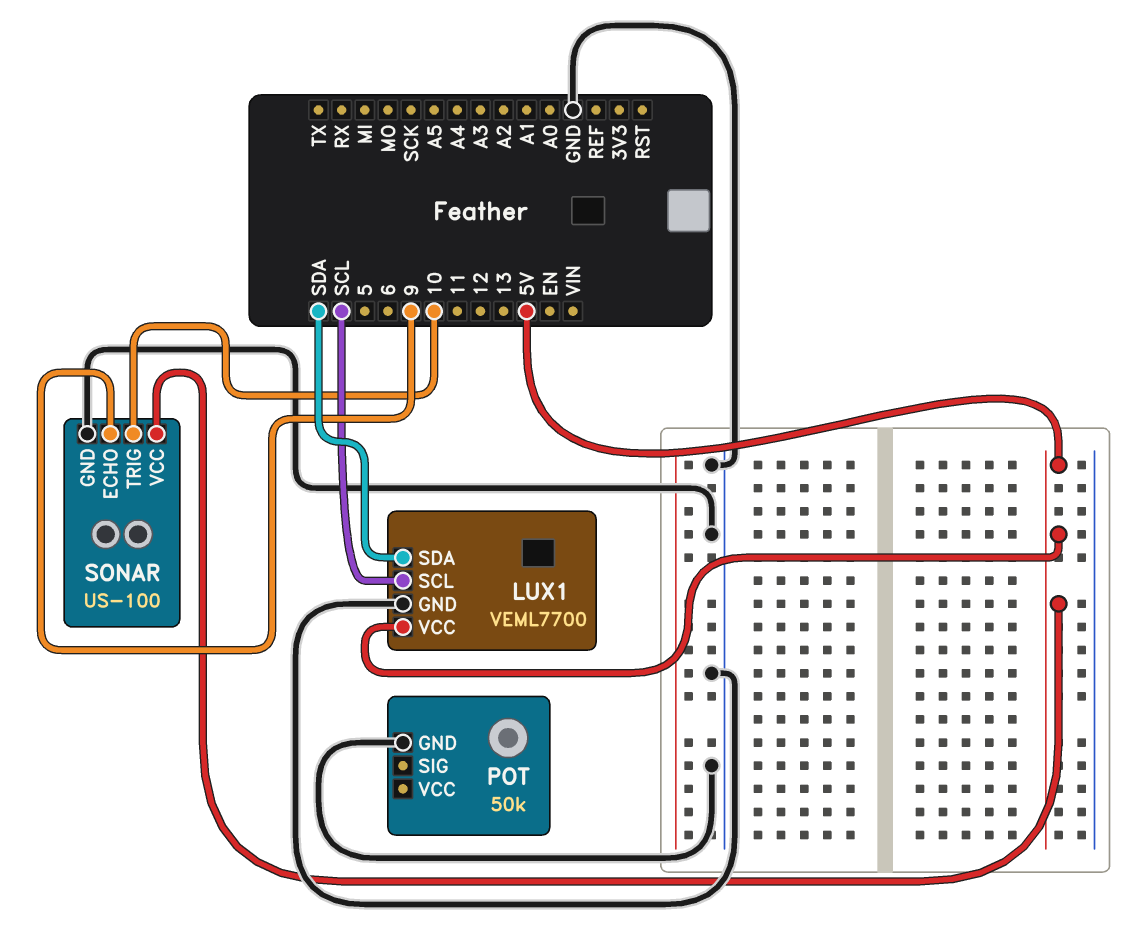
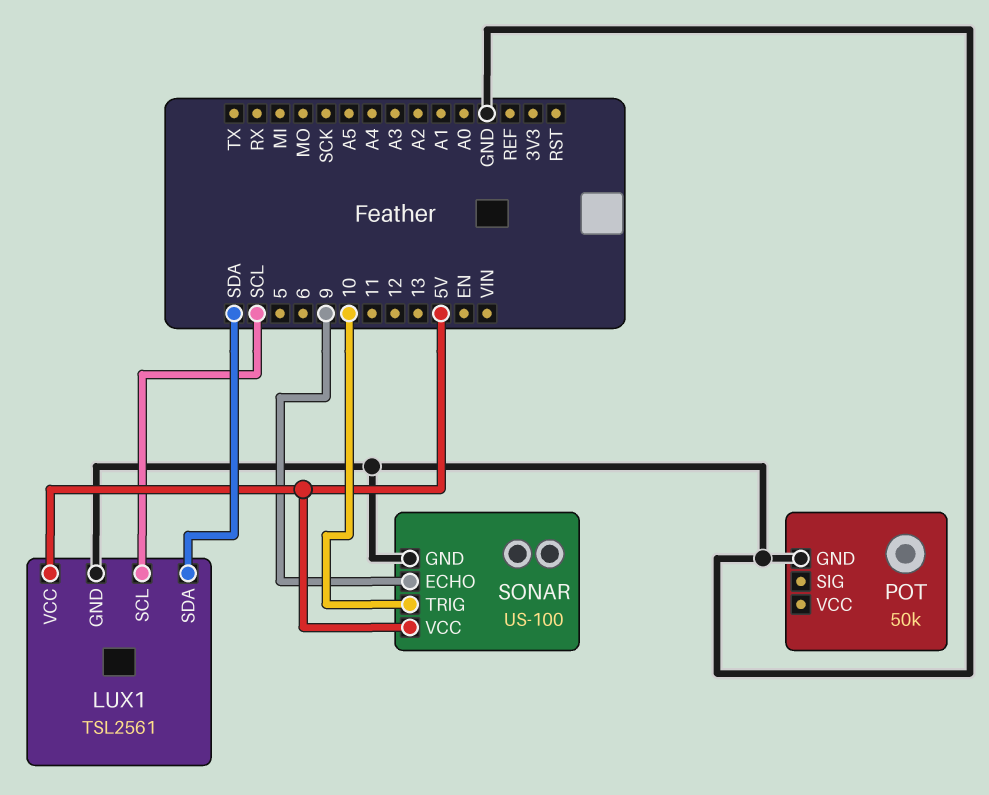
LUX1: VEML7700 -> TSL2561

